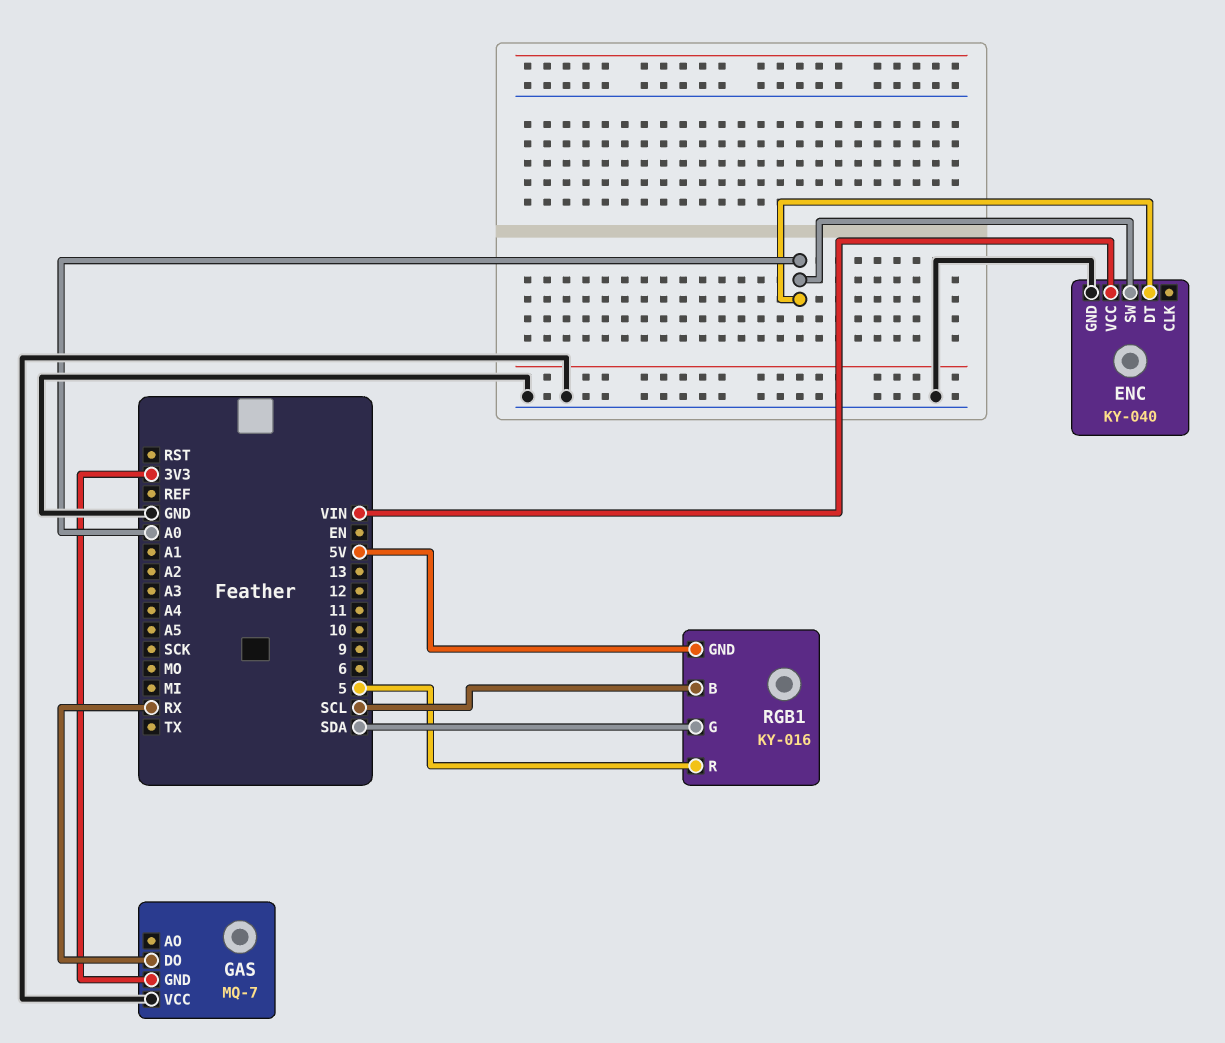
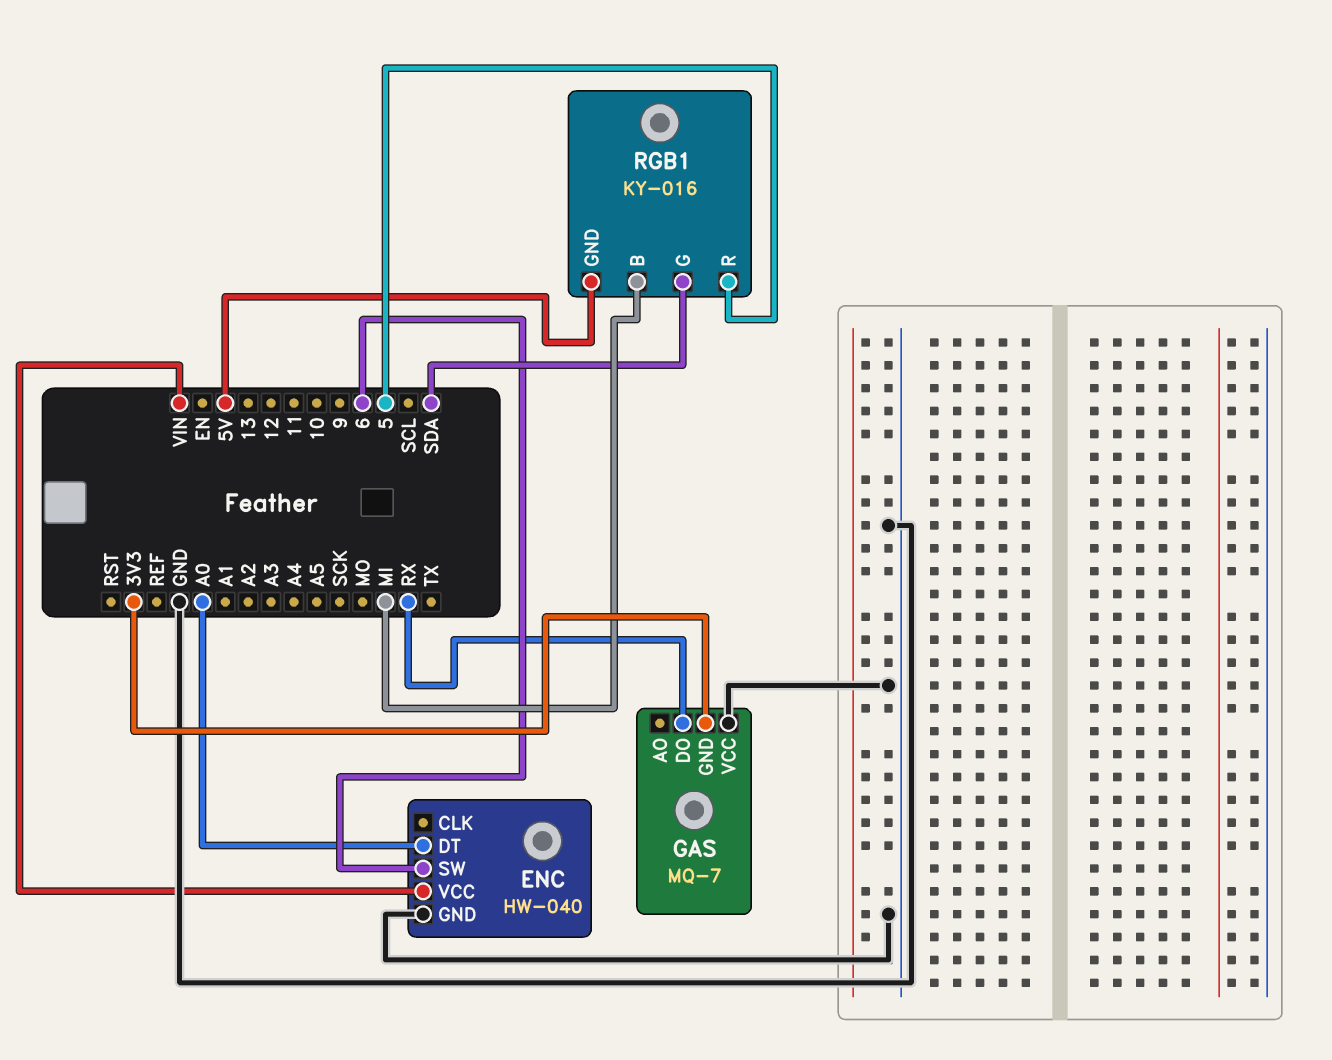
ENC: KY-040 -> HW-040
ENC pin SW: A0 -> 6
RGB1 pin B: SCL -> MI

